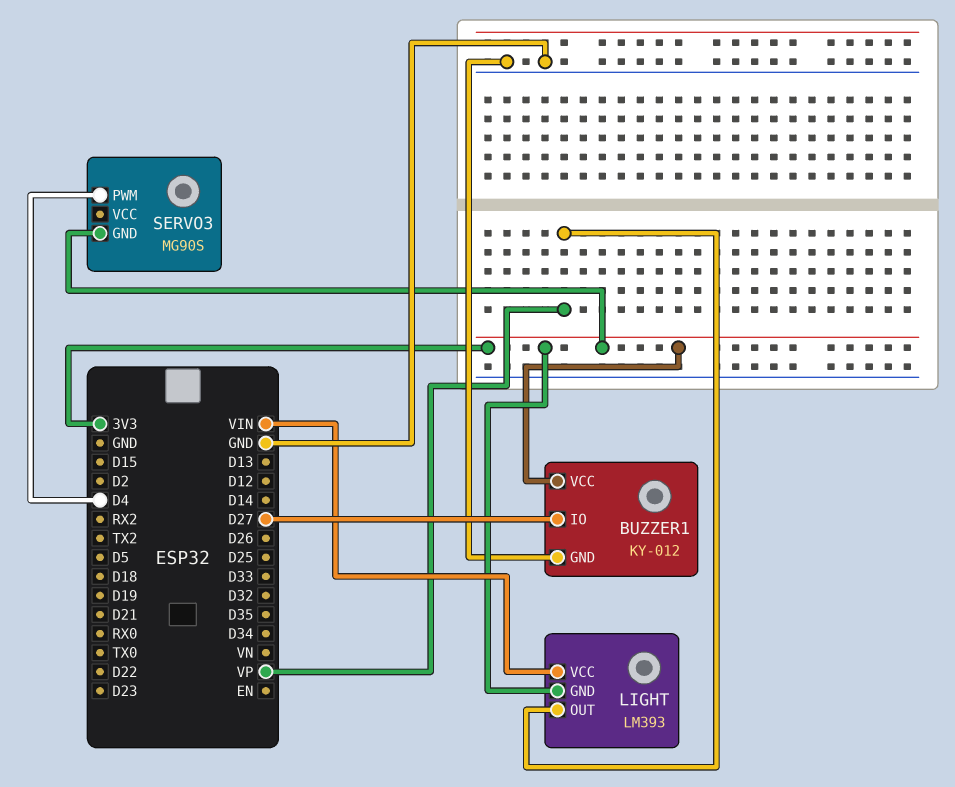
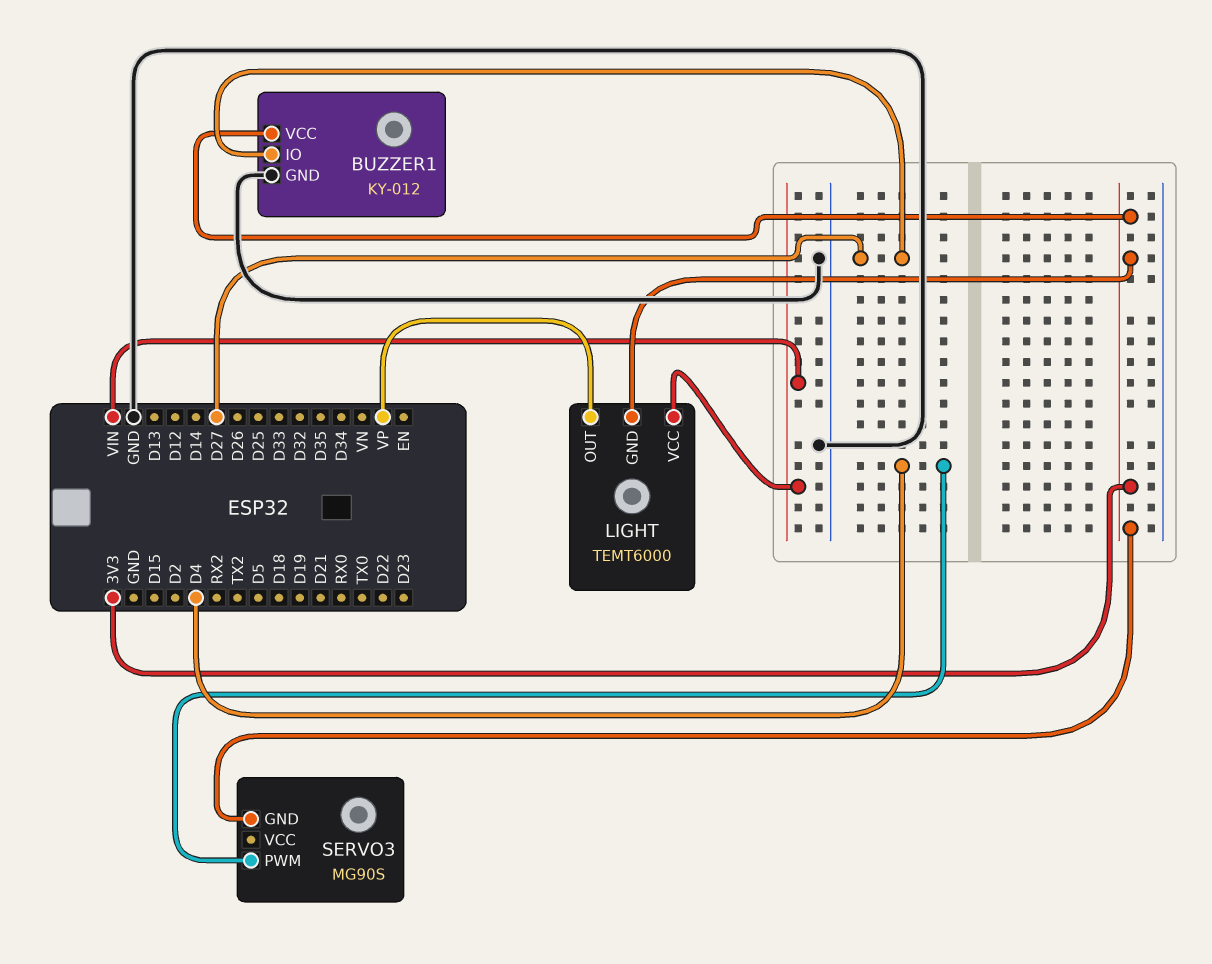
LIGHT: LM393 -> TEMT6000

